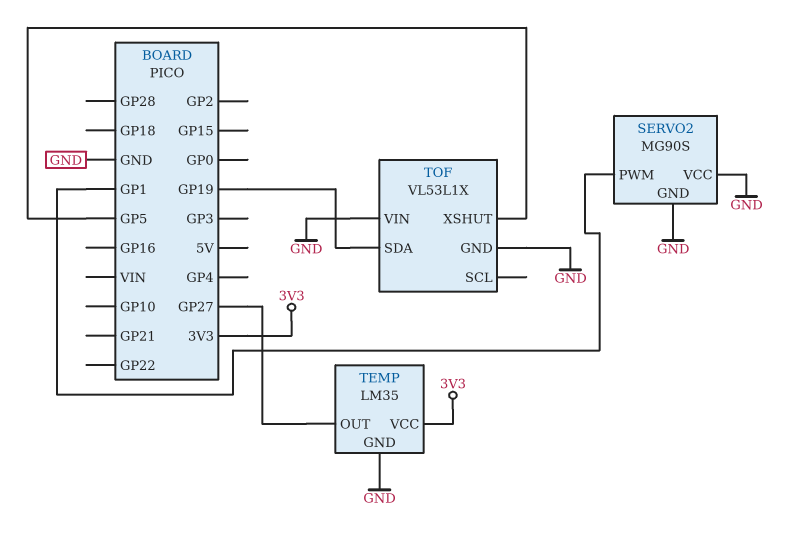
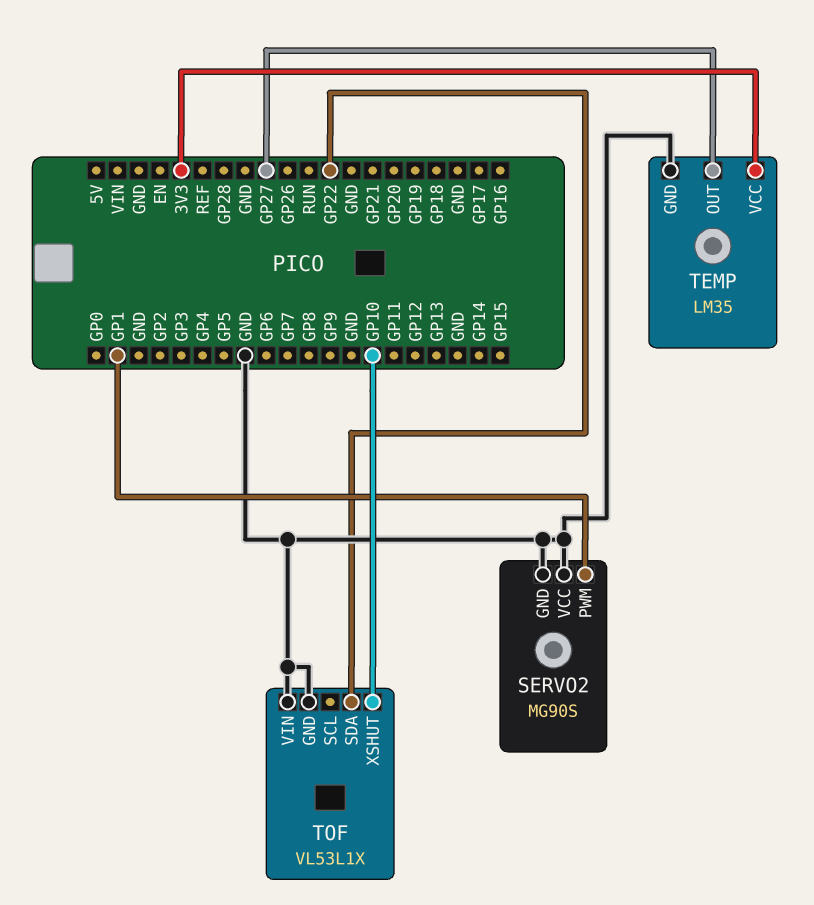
TOF pin SDA: GP19 -> GP22
TOF pin XSHUT: GP5 -> GP10

